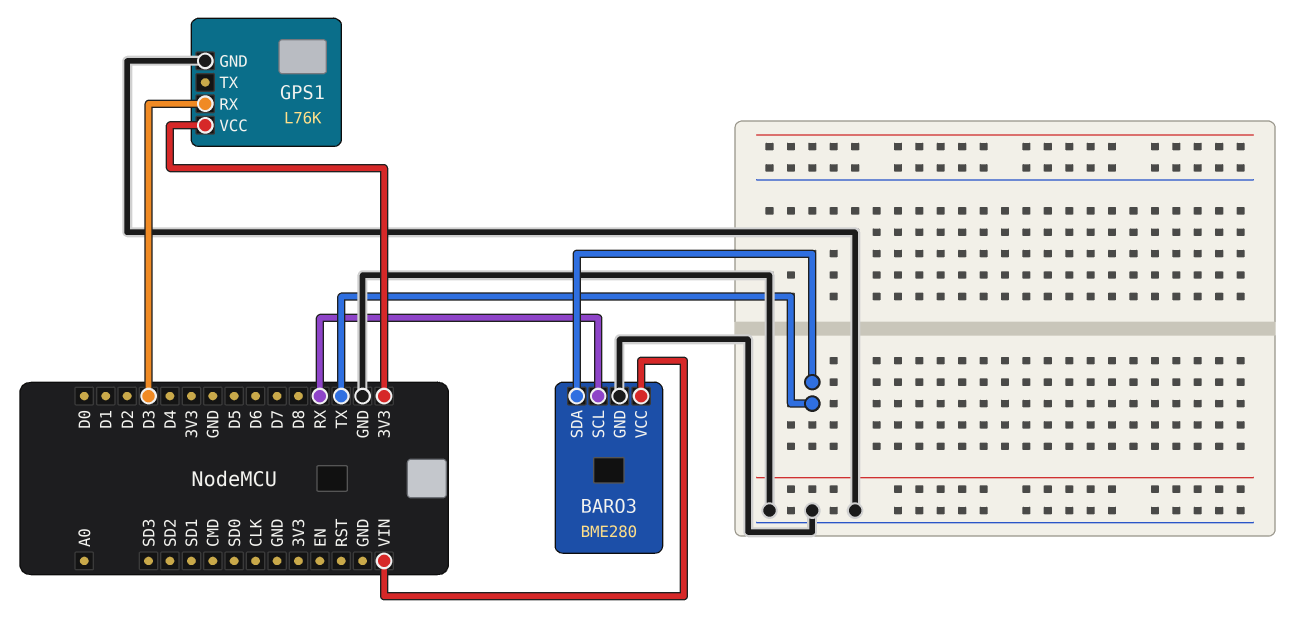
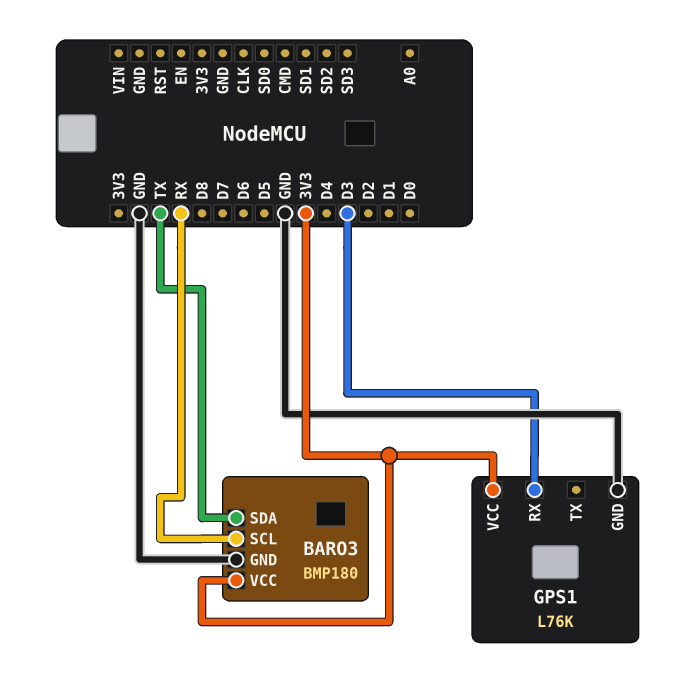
BARO3: BME280 -> BMP180
BARO3 pin VCC: VIN -> 3V3

